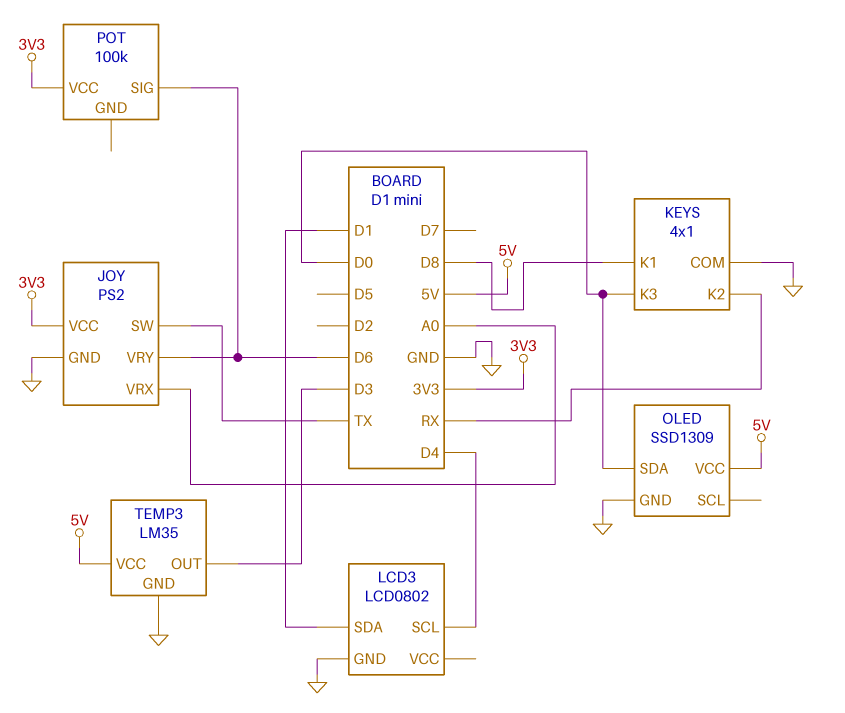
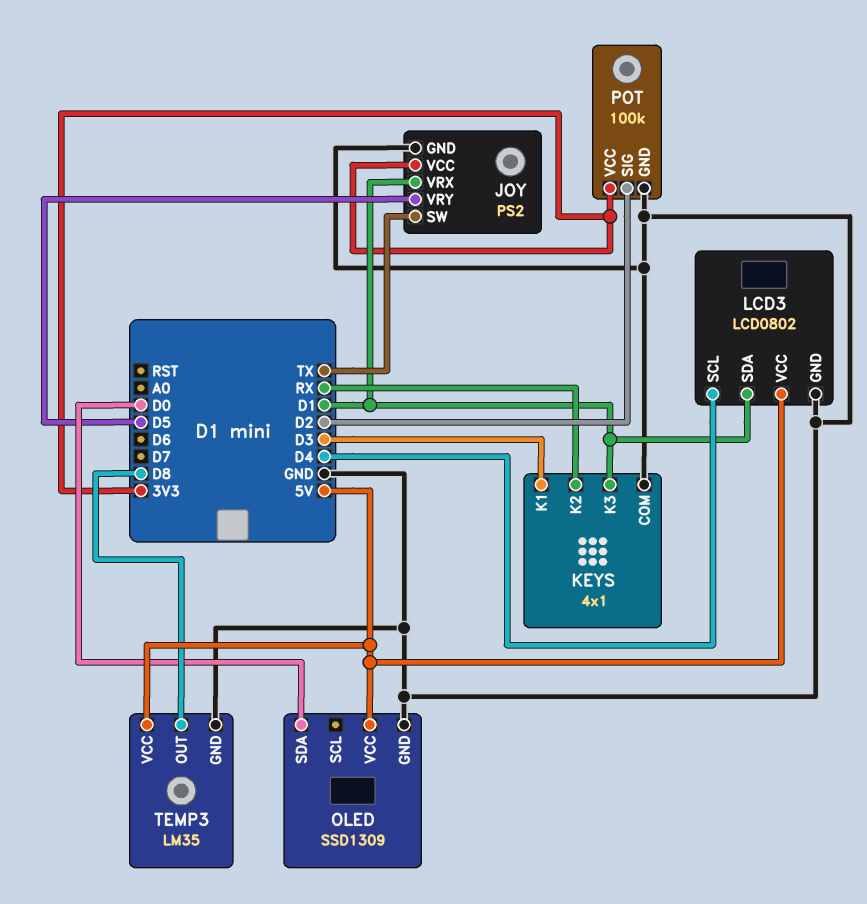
JOY pin VRX: A0 -> D1
JOY pin VRY: D6 -> D5
KEYS pin K1: D8 -> D3
KEYS pin K3: D0 -> D1
LCD3 pin VCC: none -> 5V
POT pin GND: none -> GND
POT pin SIG: D6 -> D2
TEMP3 pin OUT: D3 -> D8

